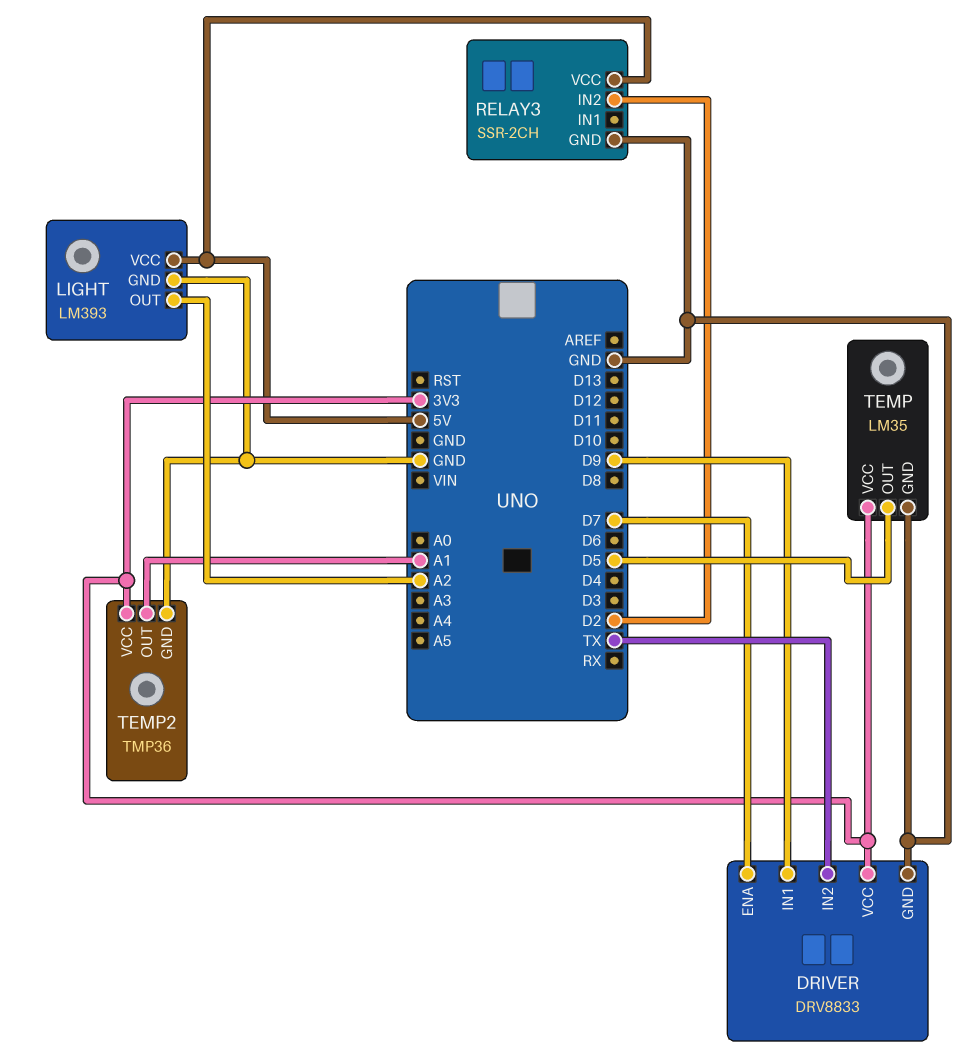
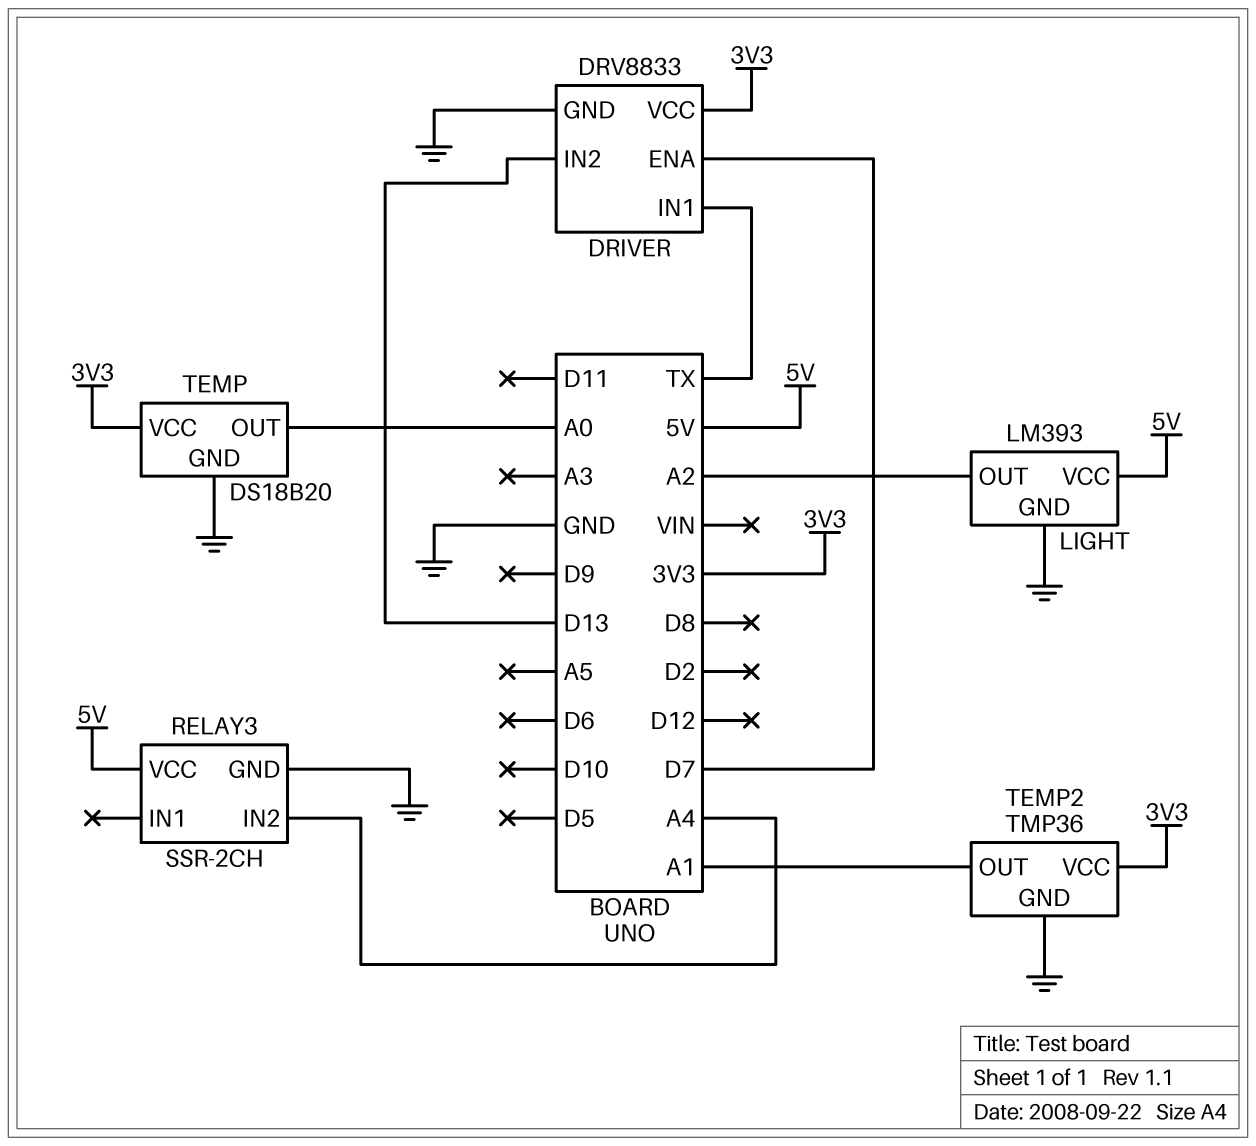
DRIVER pin IN1: D9 -> TX
DRIVER pin IN2: TX -> D13
RELAY3 pin IN2: D2 -> A4
TEMP: LM35 -> DS18B20
TEMP pin OUT: D5 -> A0

